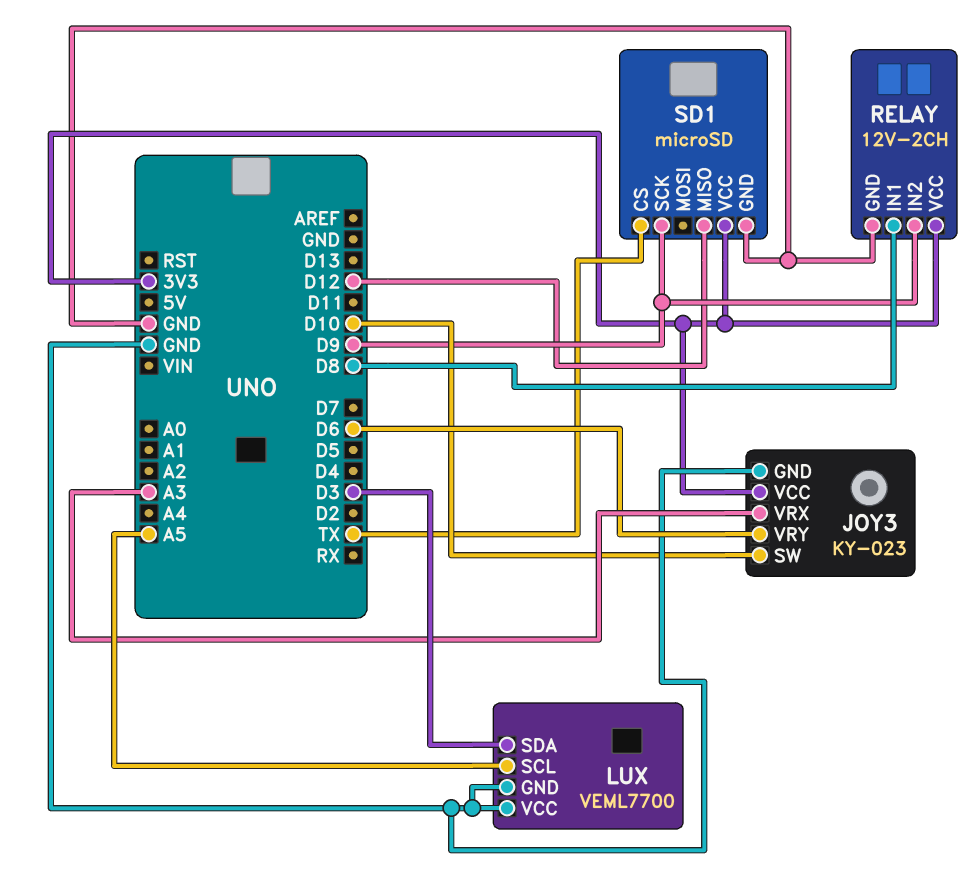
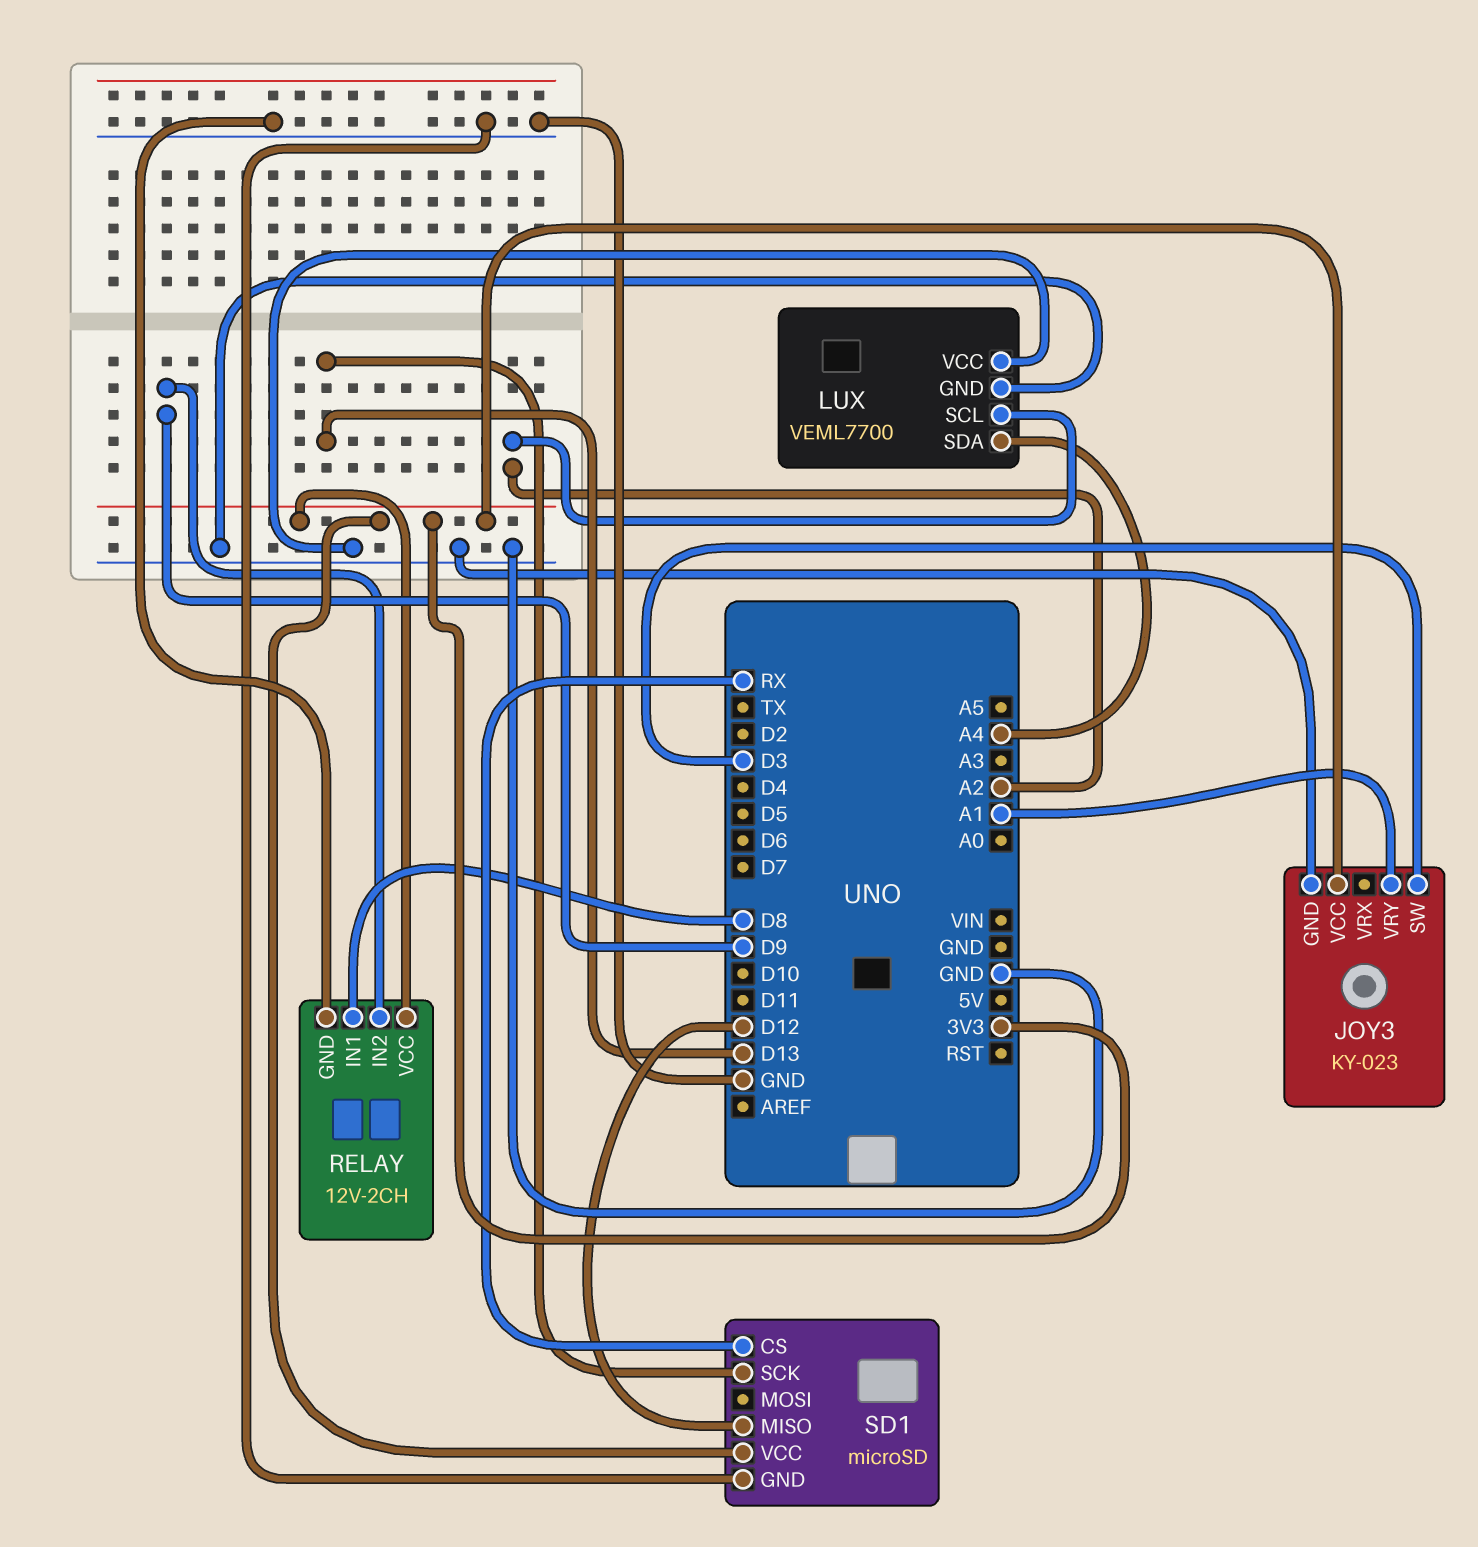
JOY3 pin SW: D10 -> D3
JOY3 pin VRX: A3 -> none
JOY3 pin VRY: D6 -> A1
LUX pin SCL: A5 -> A2
LUX pin SDA: D3 -> A4
SD1 pin CS: TX -> RX
SD1 pin SCK: D9 -> D13

